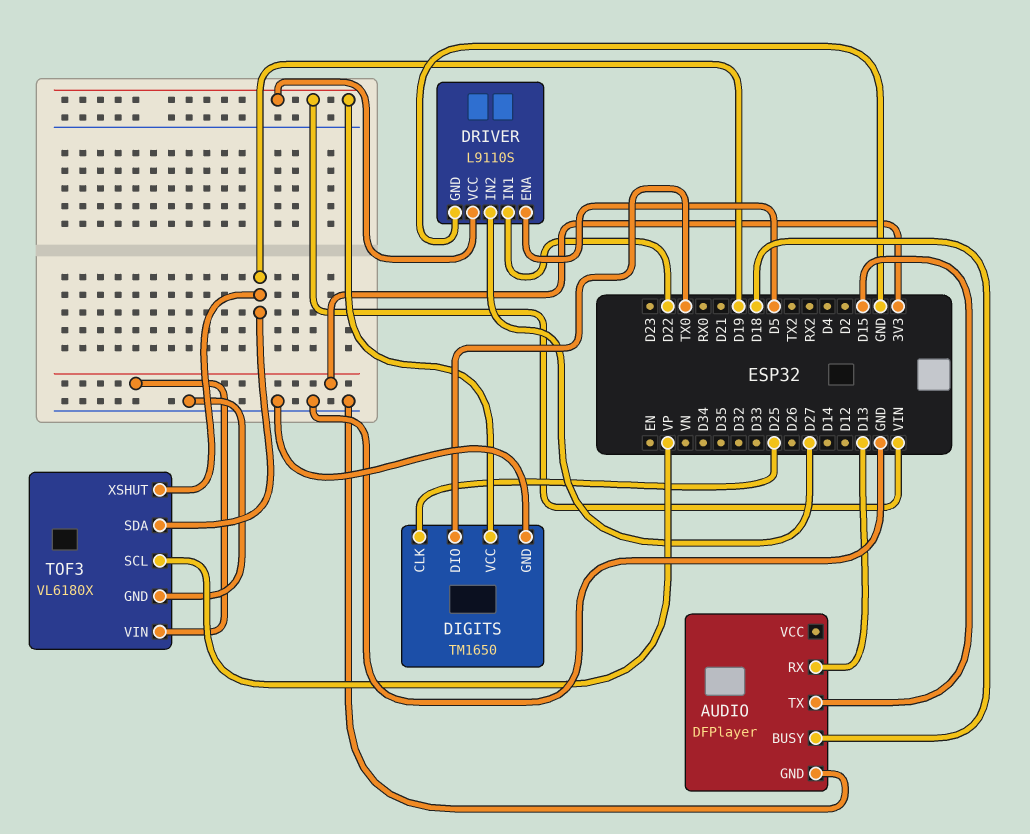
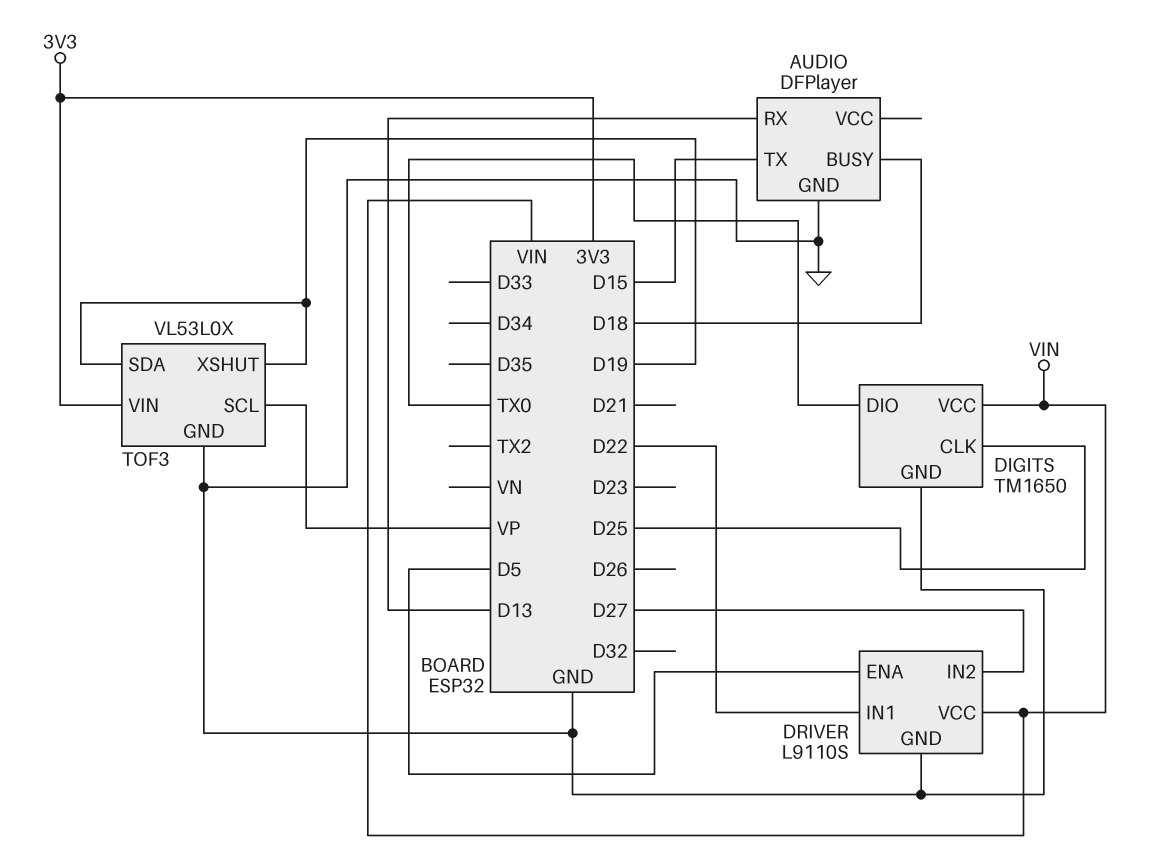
TOF3: VL6180X -> VL53L0X

